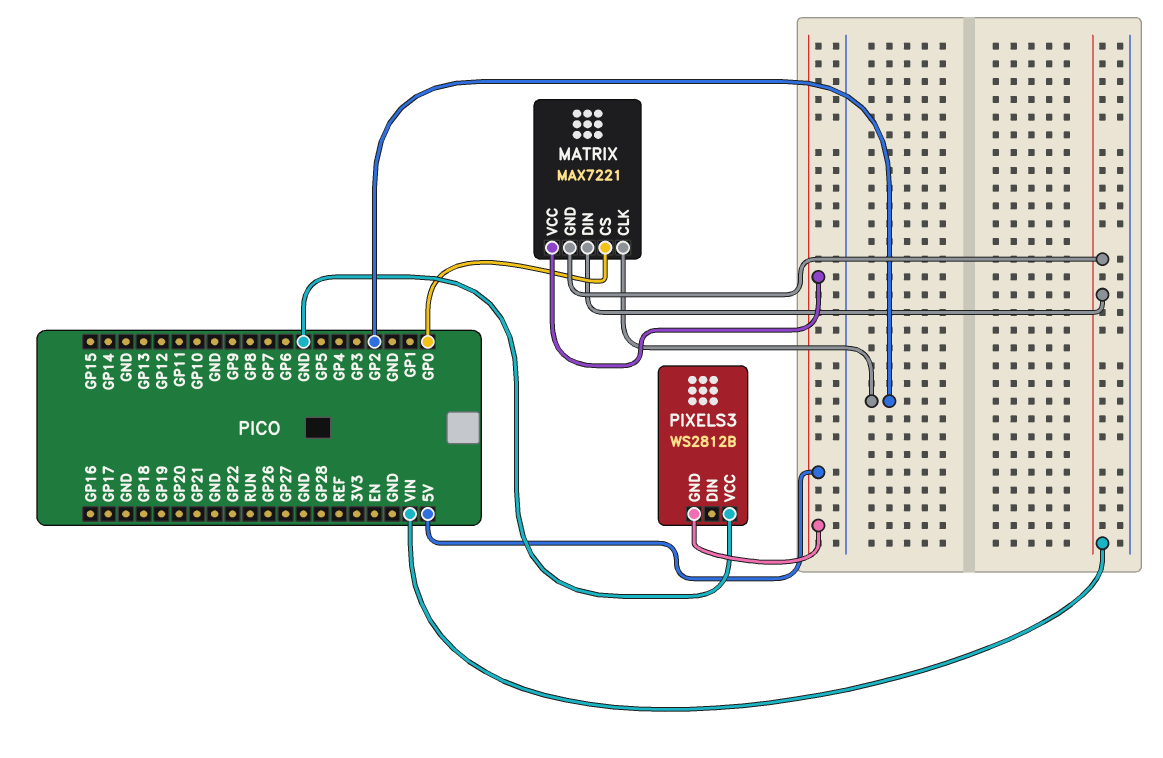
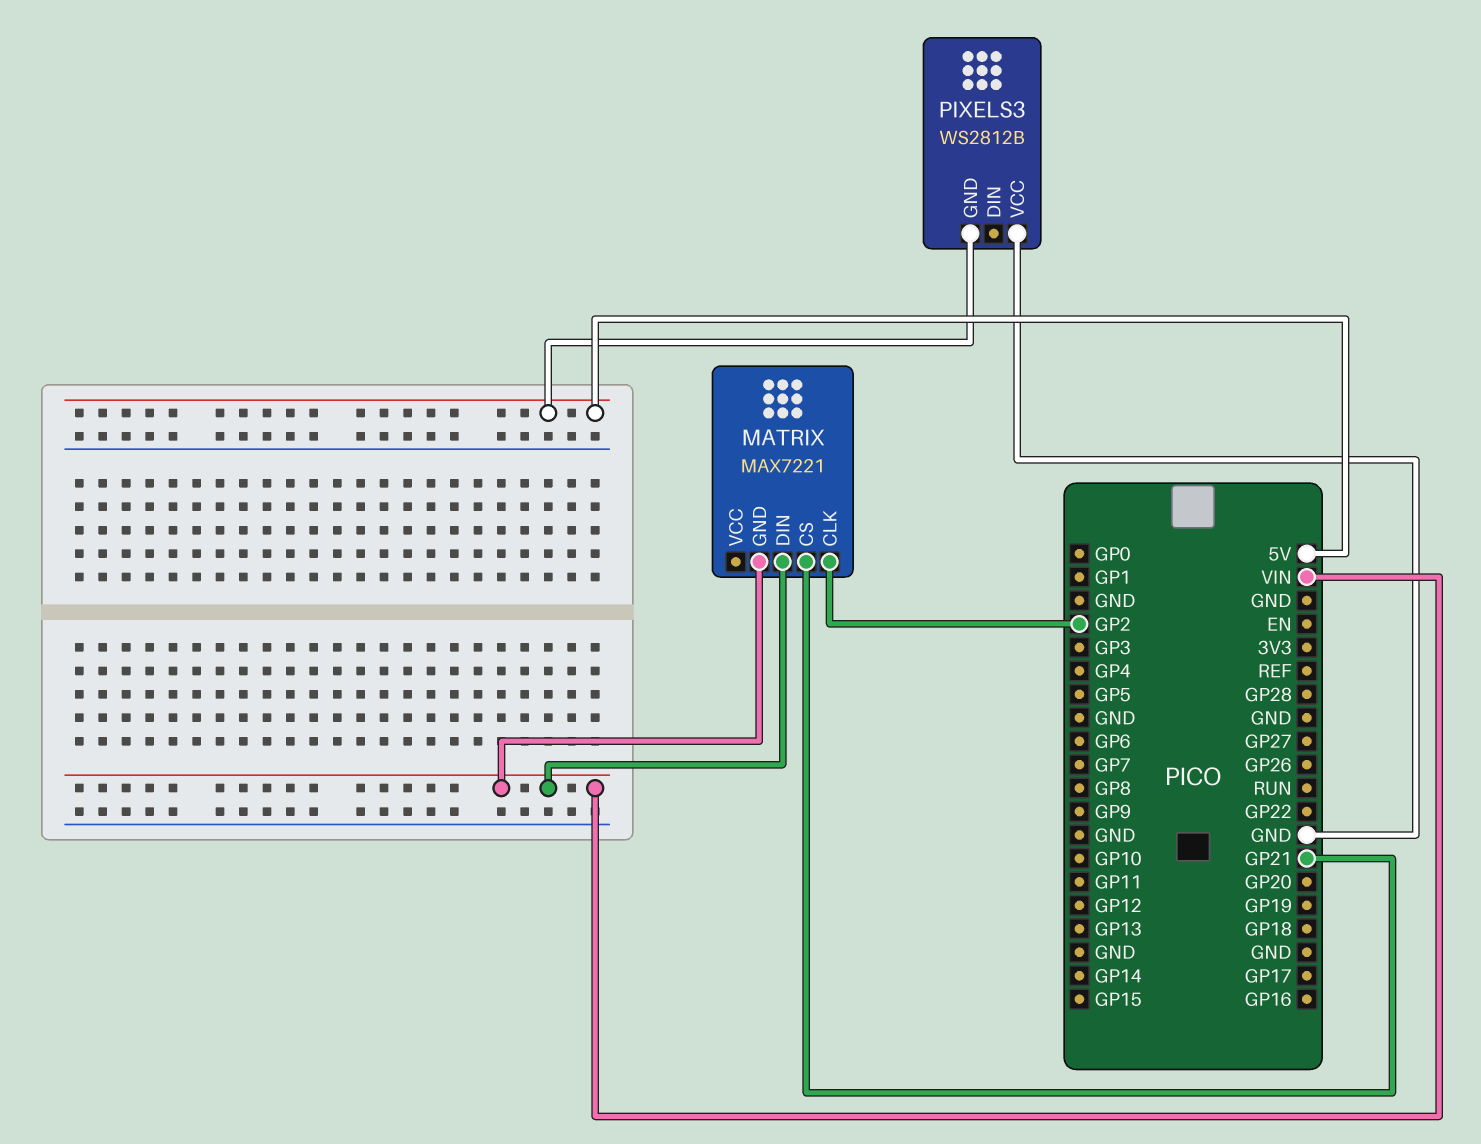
MATRIX pin CS: GP0 -> GP21
MATRIX pin VCC: 5V -> none

